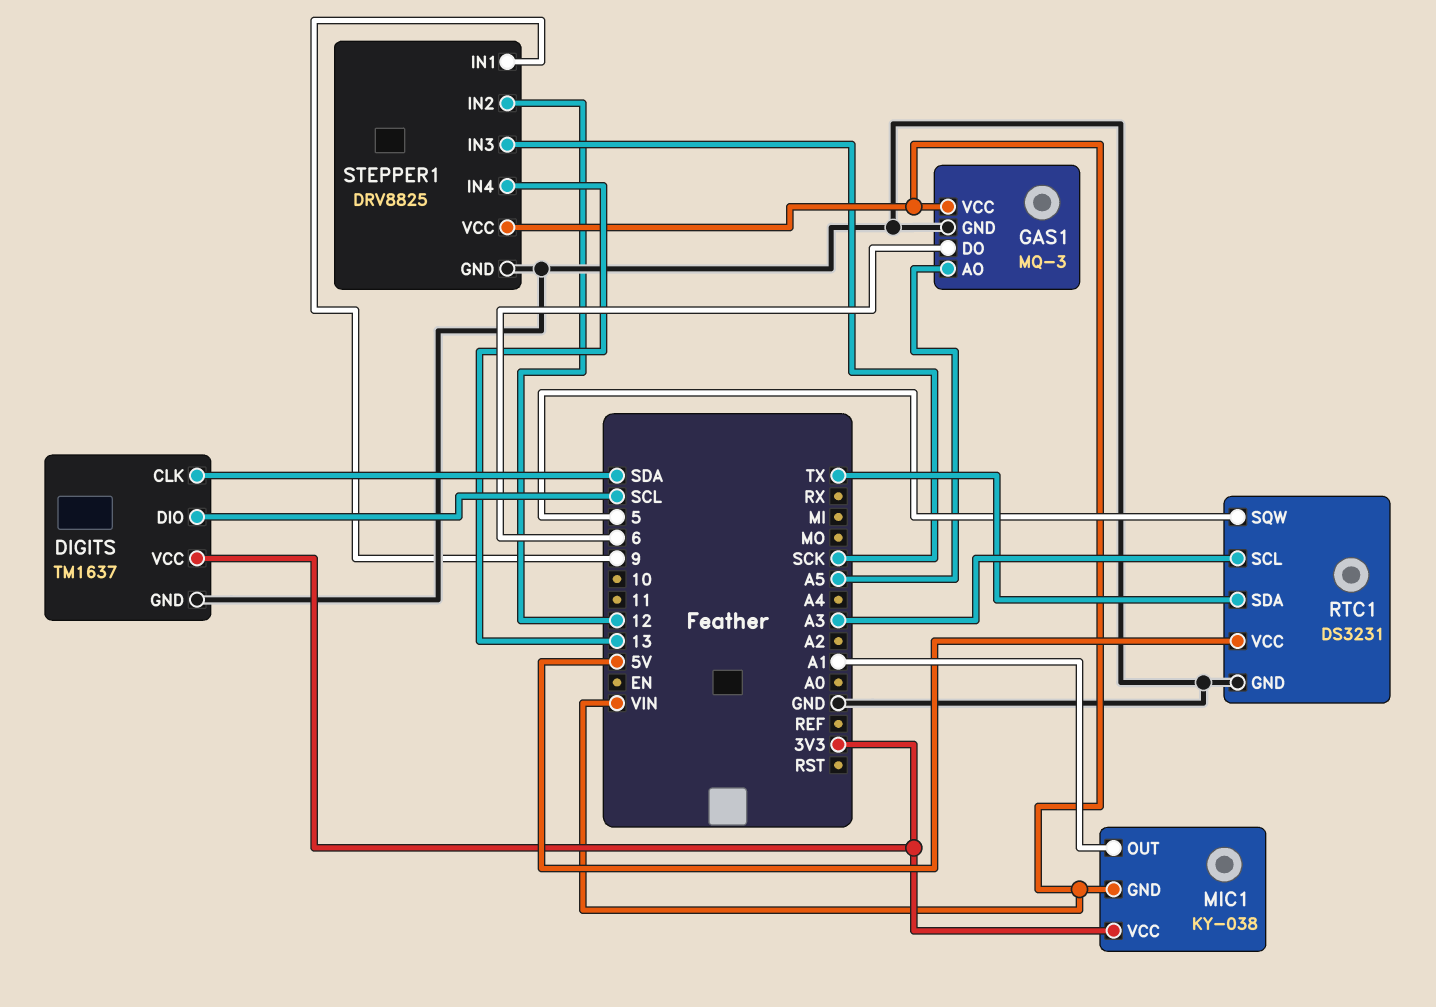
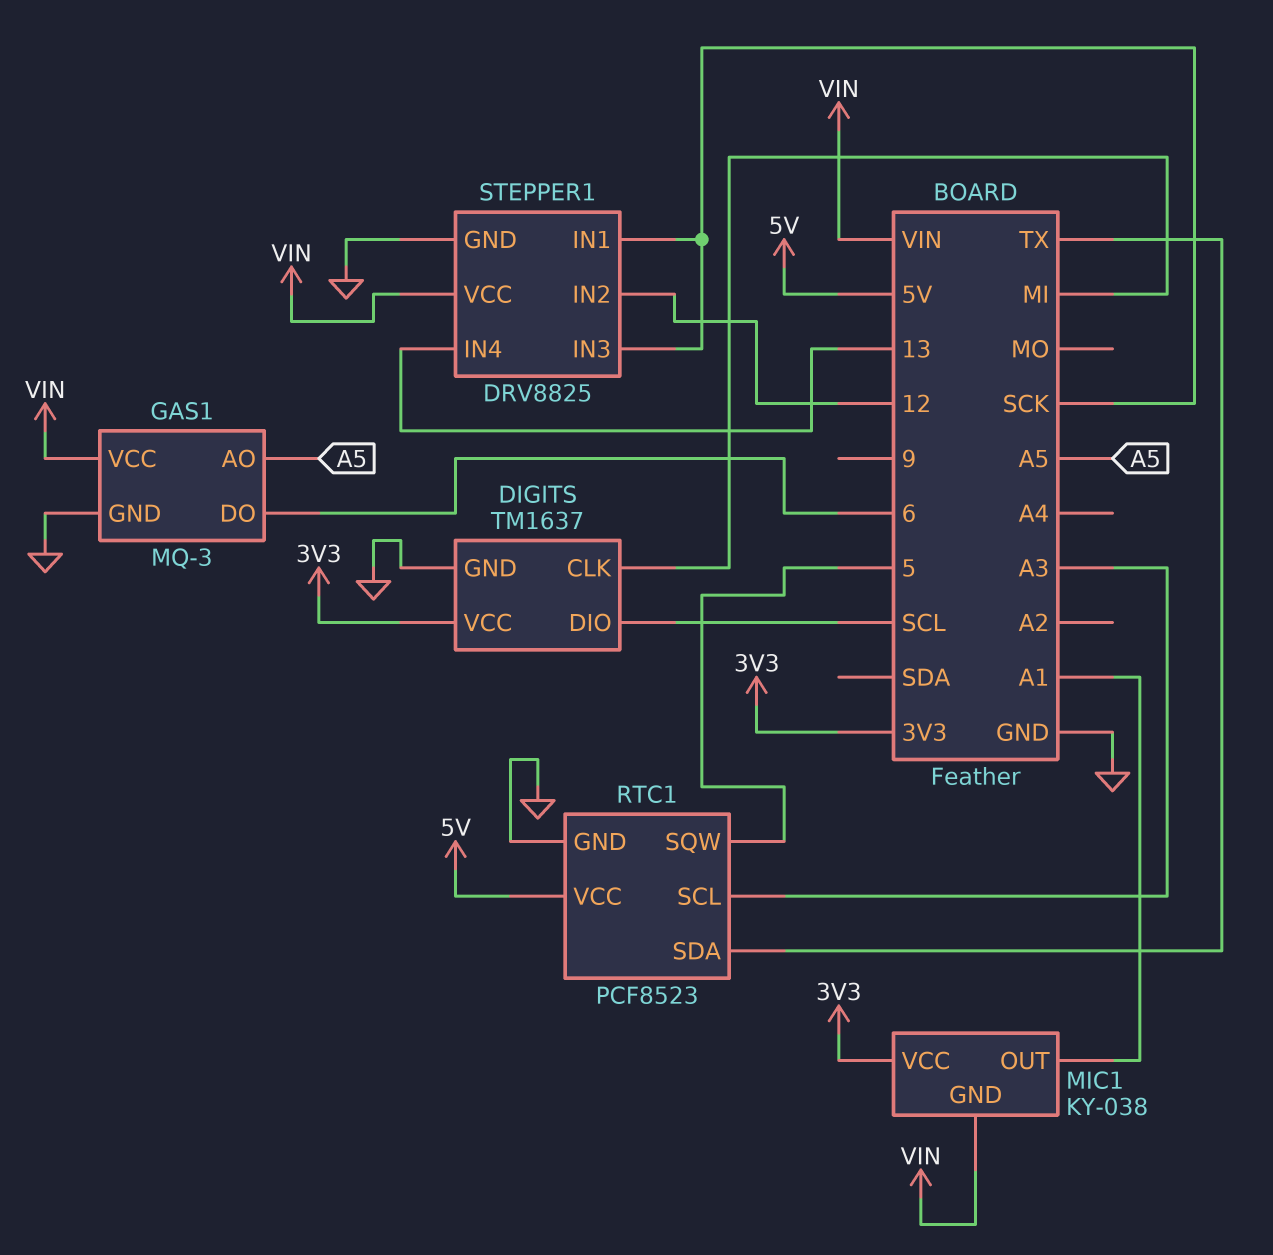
DIGITS pin CLK: SDA -> MI
RTC1: DS3231 -> PCF8523
STEPPER1 pin IN1: 9 -> SCK

